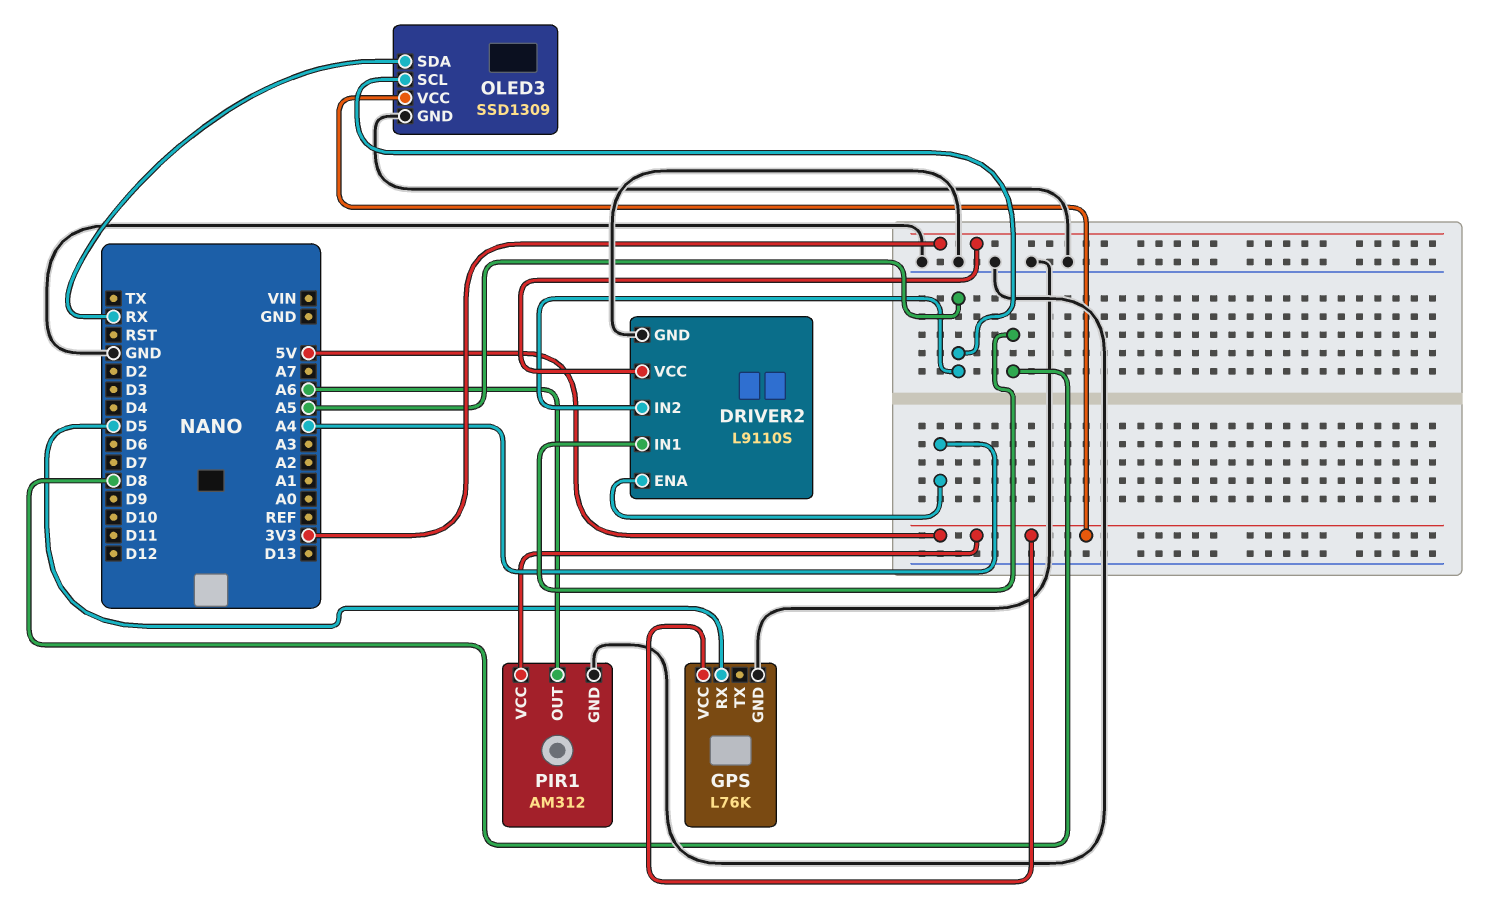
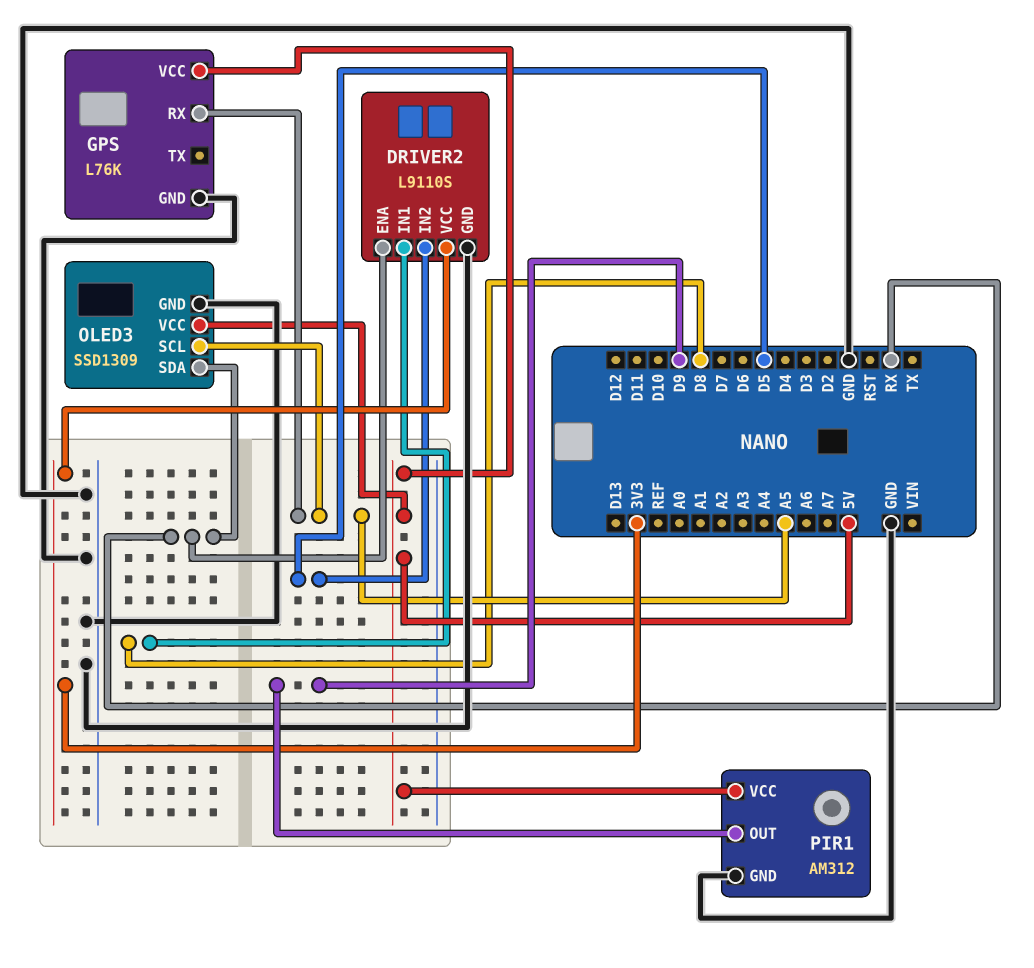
DRIVER2 pin ENA: A4 -> RX
DRIVER2 pin IN2: A5 -> D5
GPS pin RX: D5 -> A5
PIR1 pin OUT: A6 -> D9

